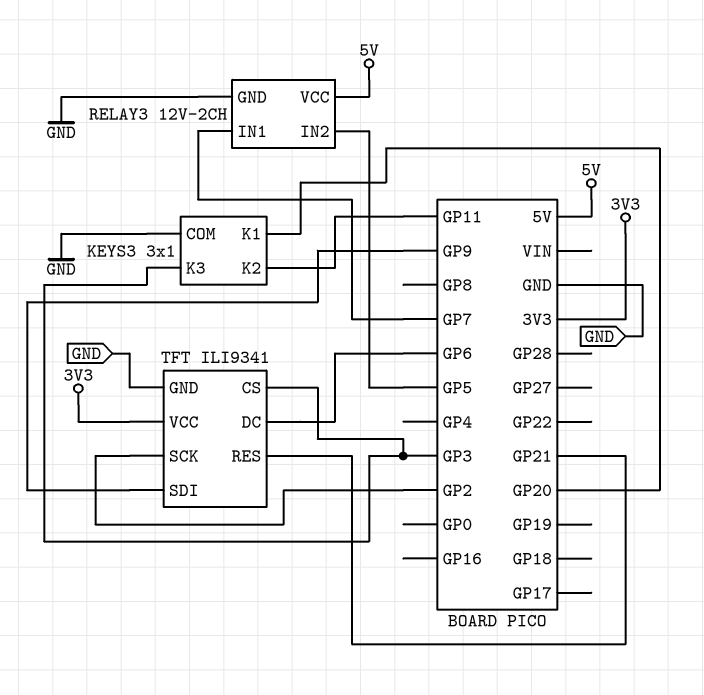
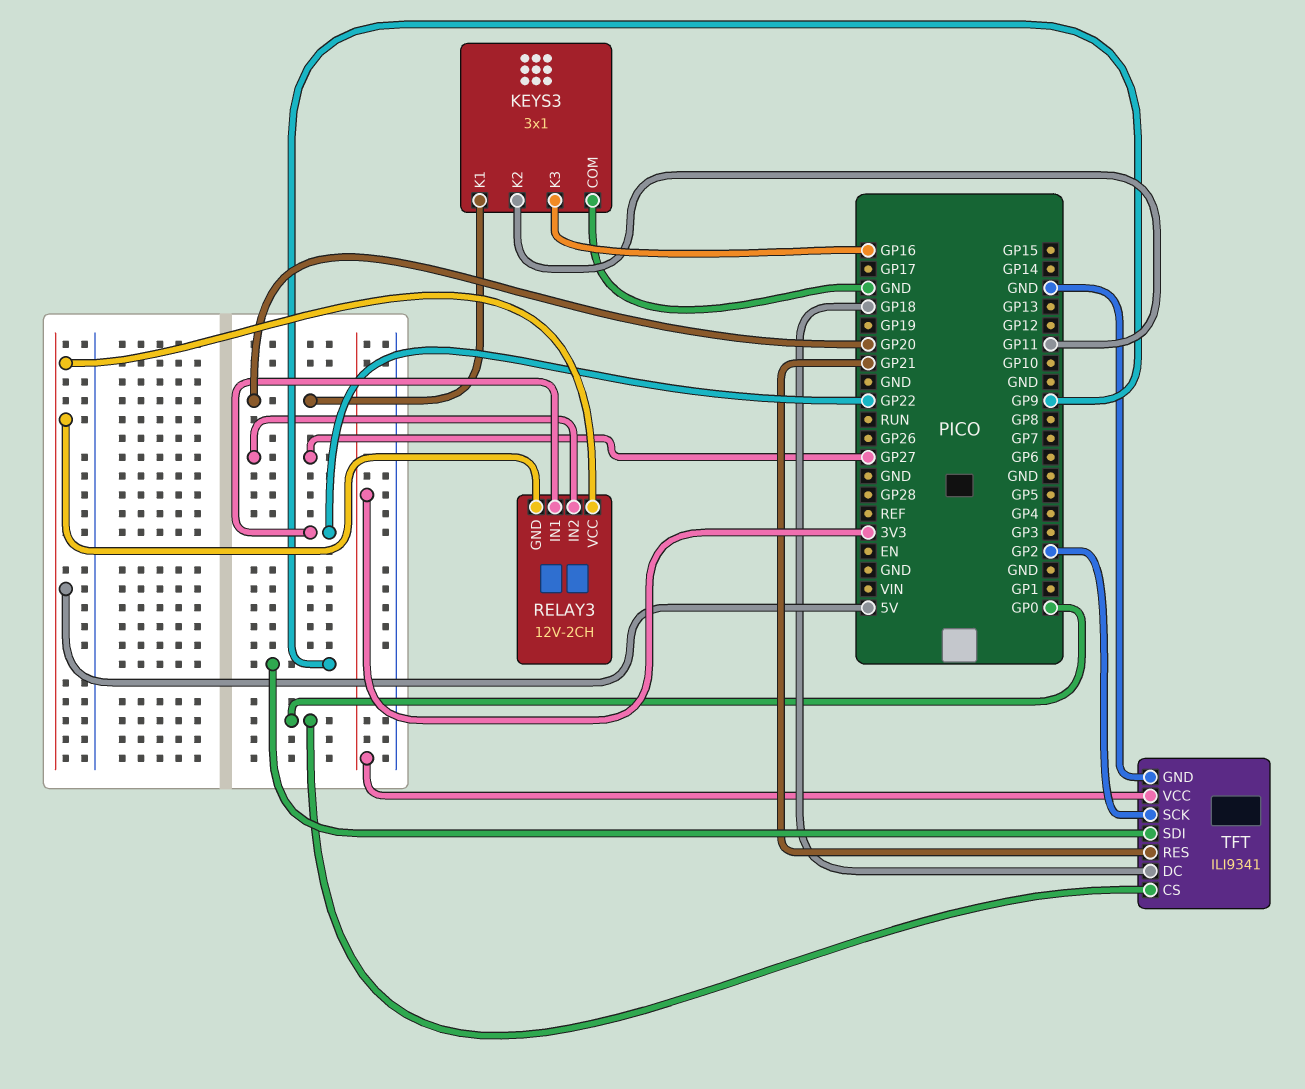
KEYS3 pin K3: GP3 -> GP16
RELAY3 pin GND: GND -> 5V
RELAY3 pin IN1: GP7 -> GP22
RELAY3 pin IN2: GP5 -> GP27
TFT pin CS: GP3 -> GP0
TFT pin DC: GP6 -> GP18

